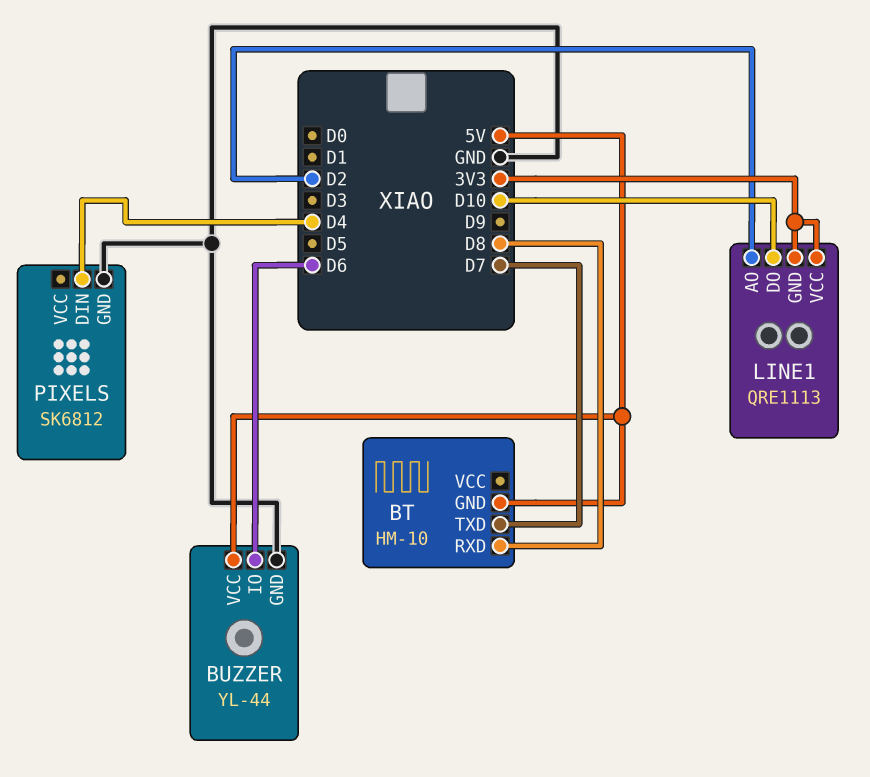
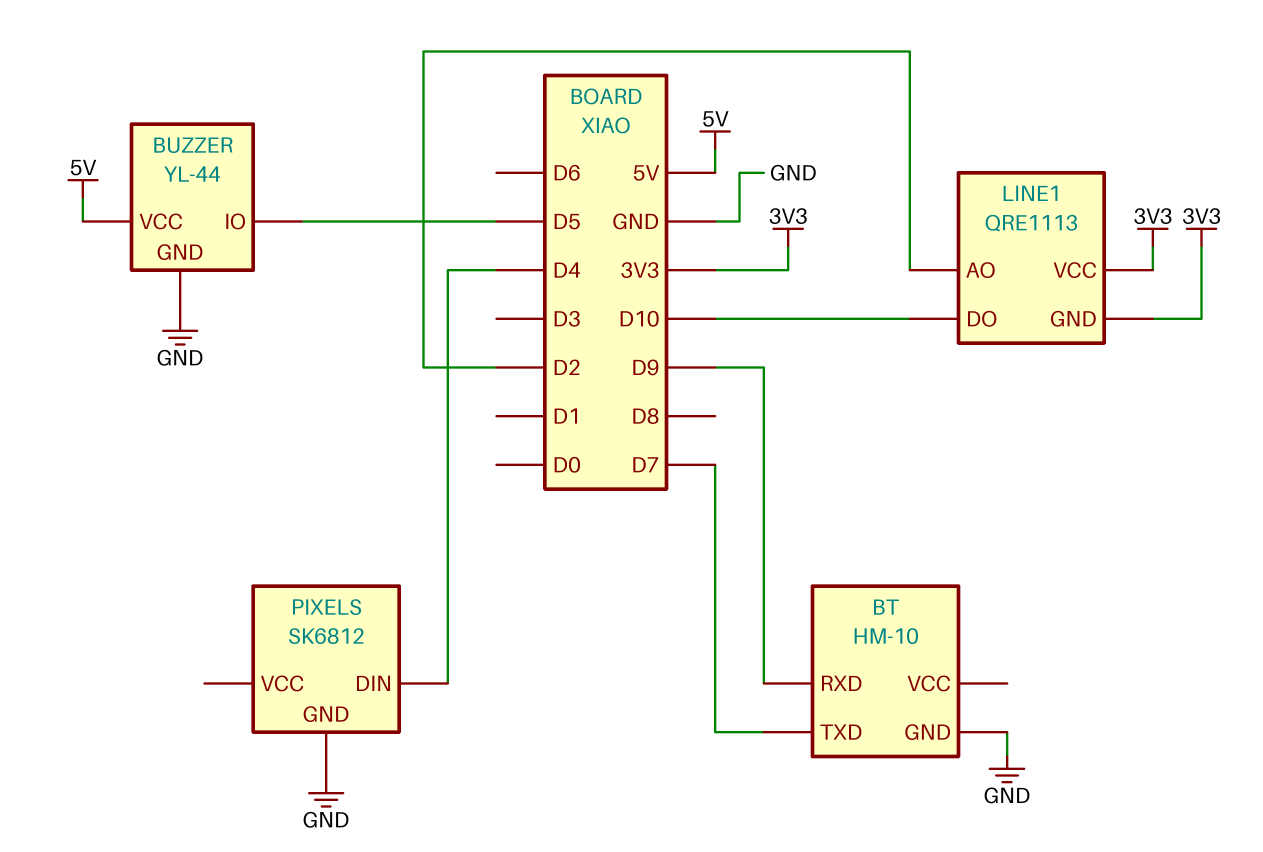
BT pin GND: 5V -> GND
BT pin RXD: D8 -> D9
BUZZER pin IO: D6 -> D5

